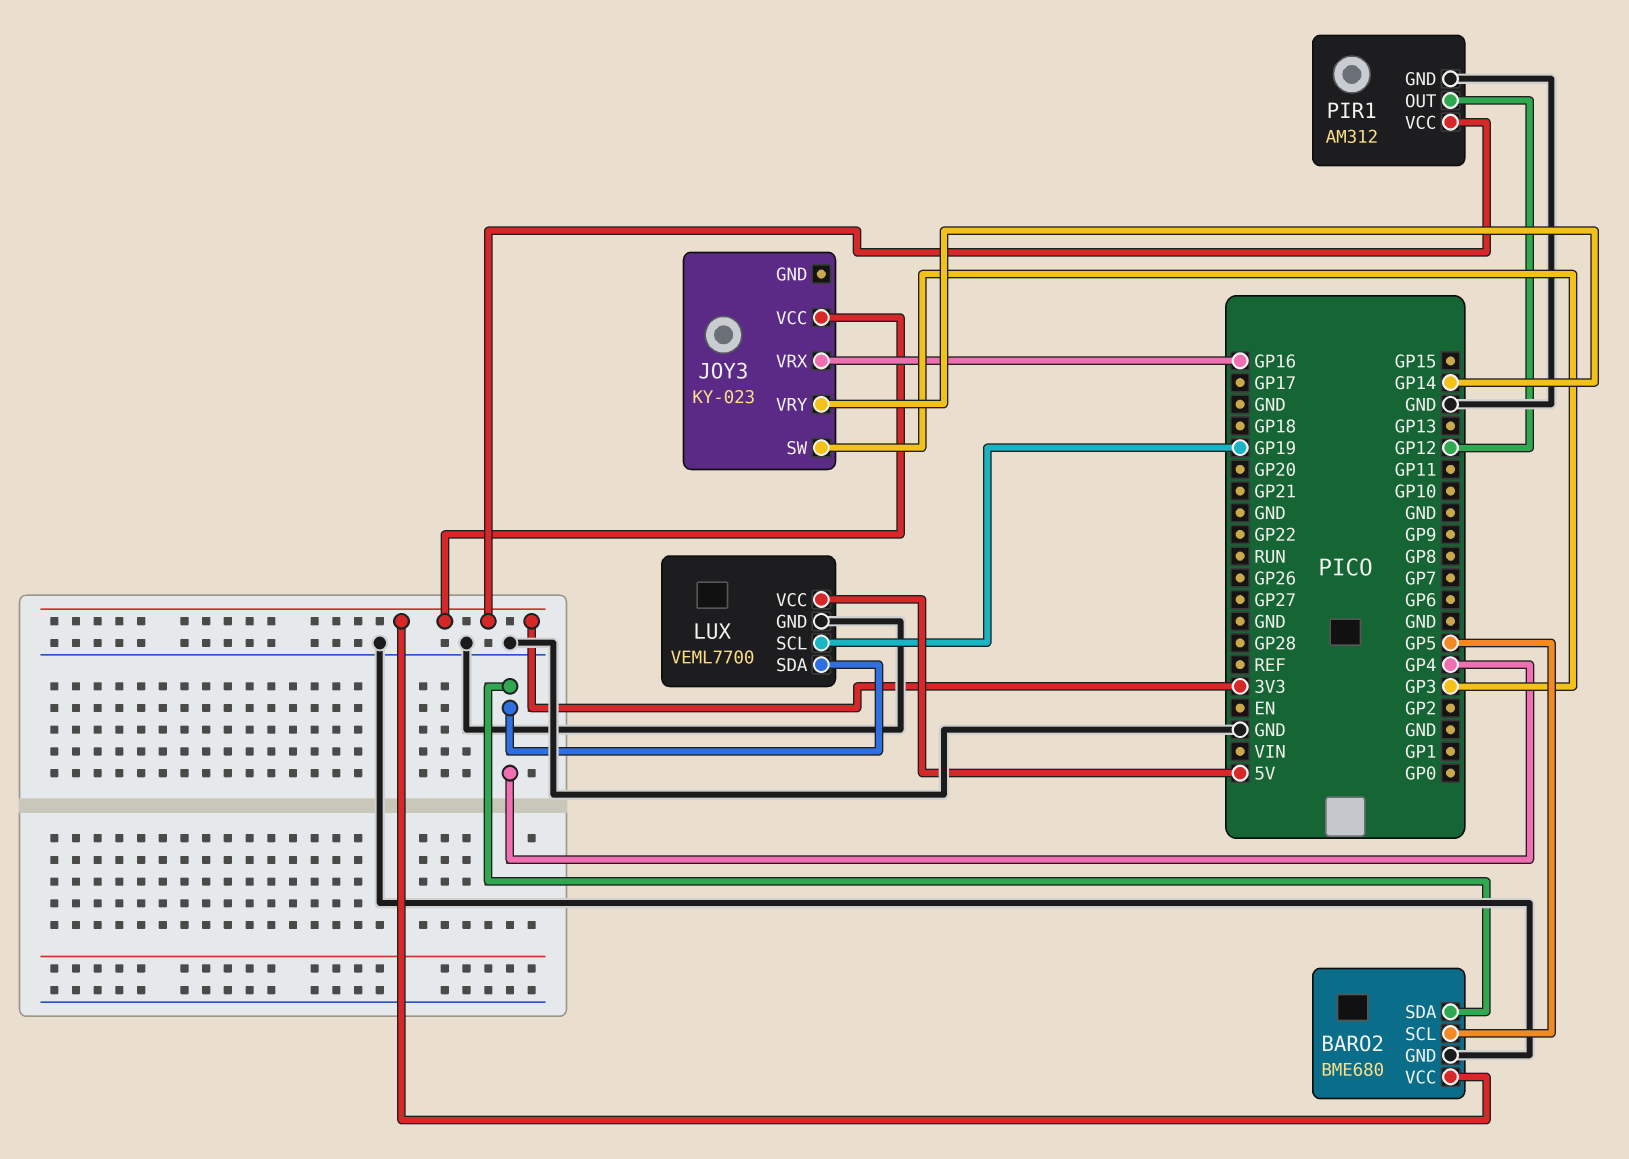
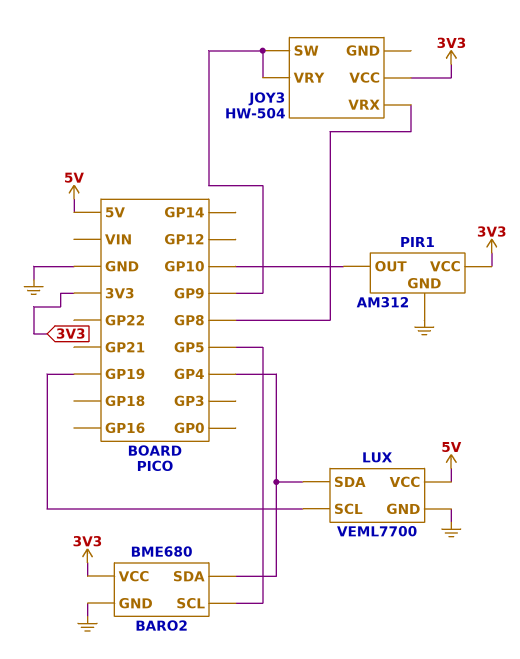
JOY3: KY-023 -> HW-504
JOY3 pin SW: GP3 -> GP9
JOY3 pin VRX: GP16 -> GP8
JOY3 pin VRY: GP14 -> GP9
PIR1 pin OUT: GP12 -> GP10

